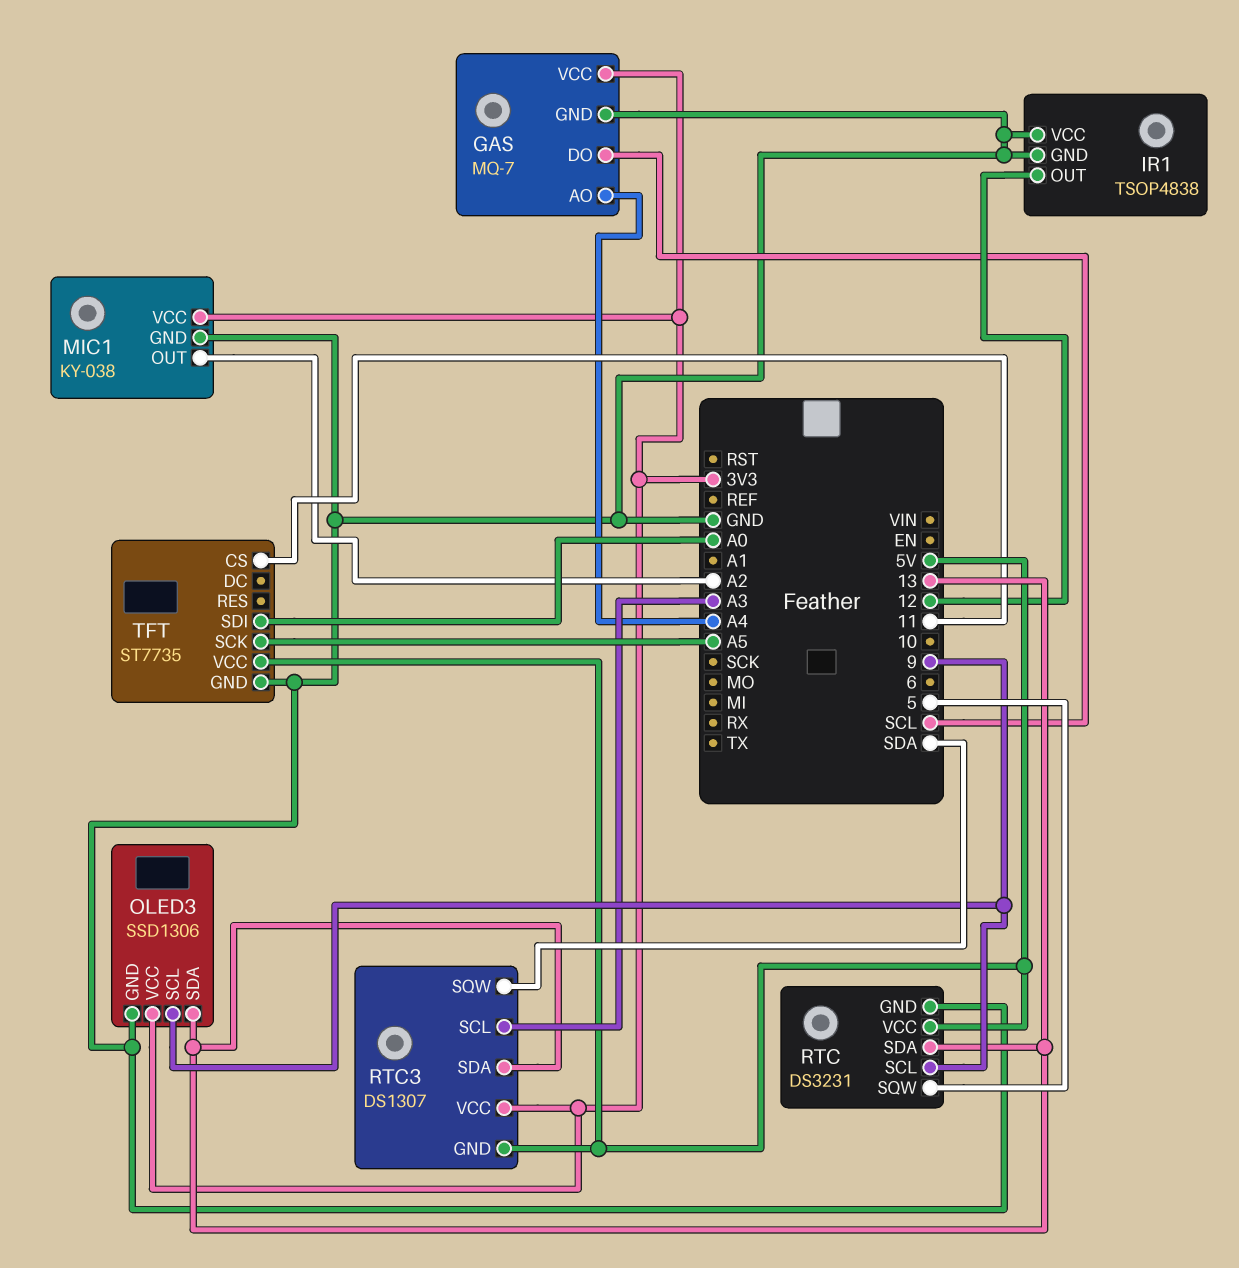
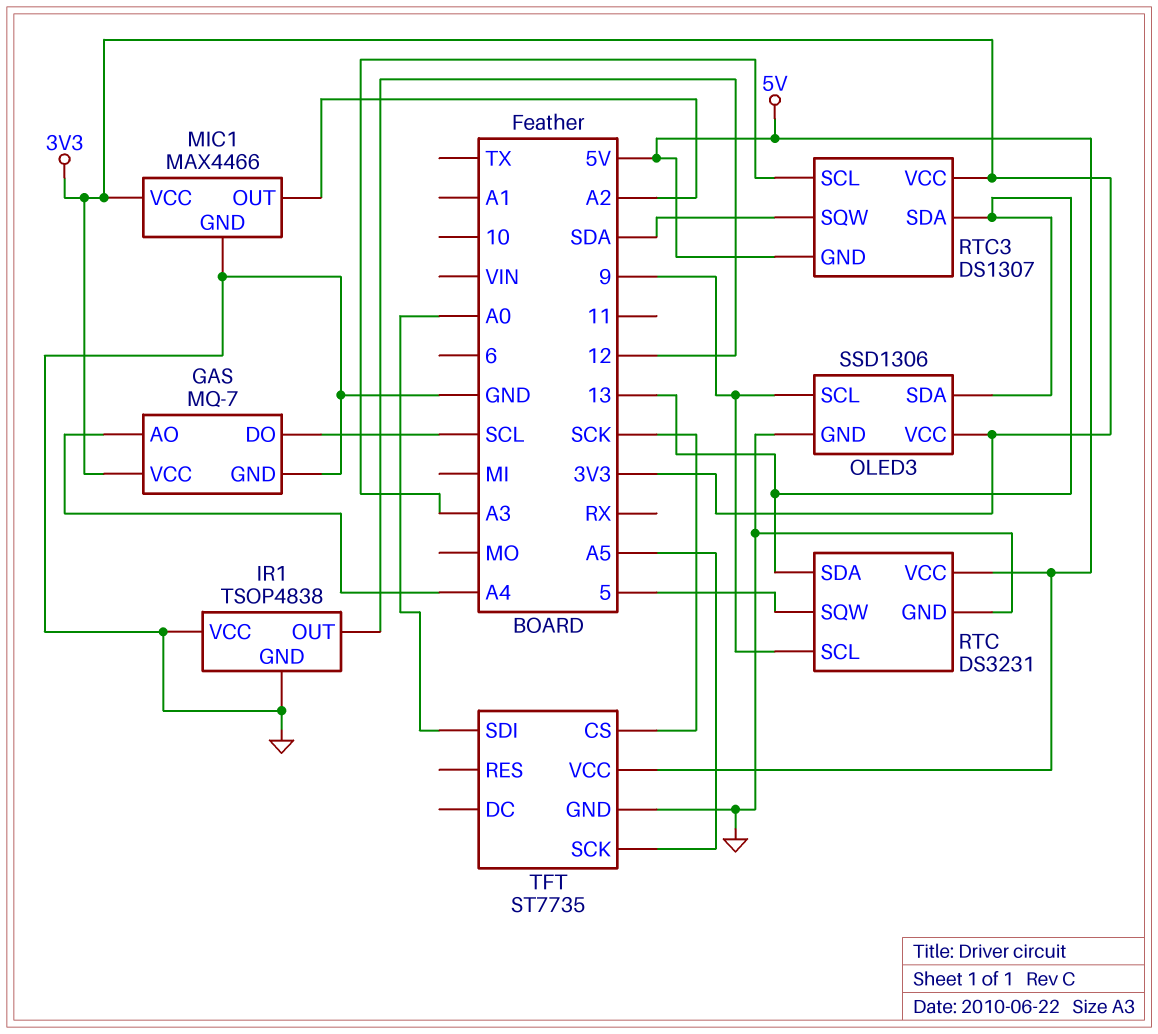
MIC1: KY-038 -> MAX4466
TFT pin CS: 11 -> SCK

